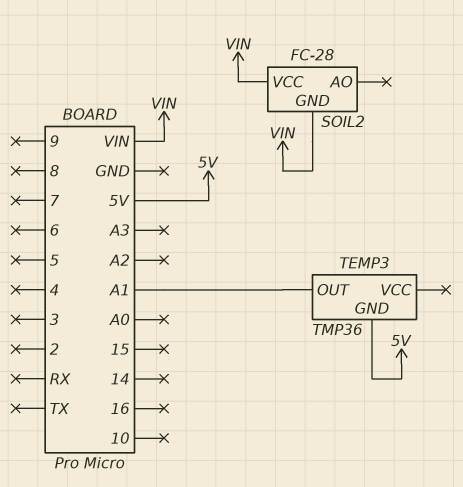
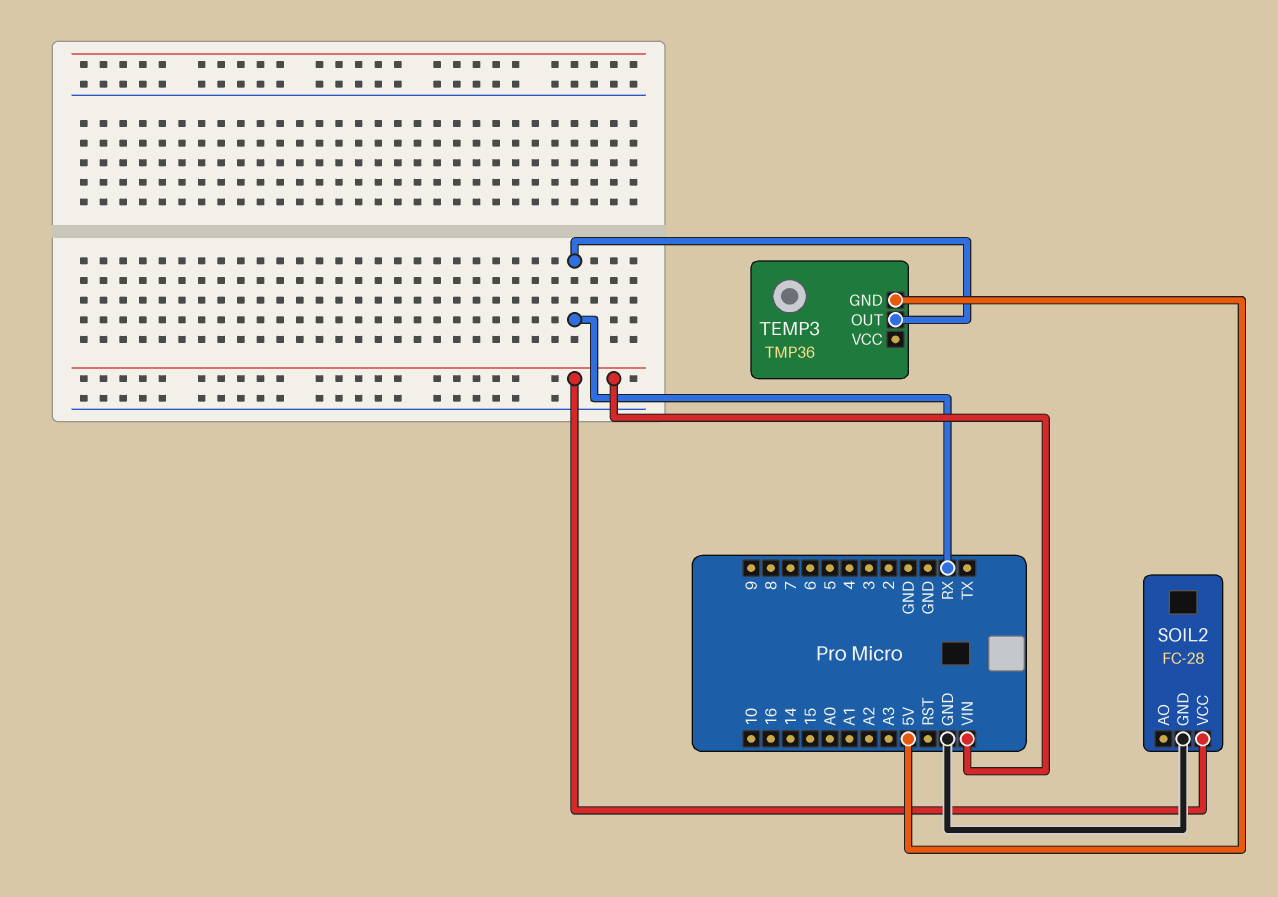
SOIL2 pin GND: VIN -> GND
TEMP3 pin OUT: A1 -> RX

